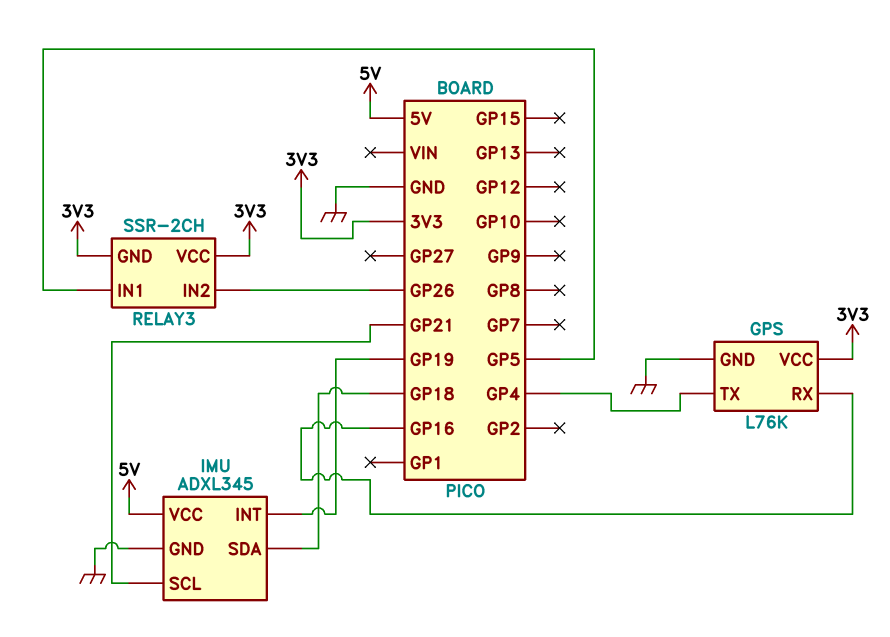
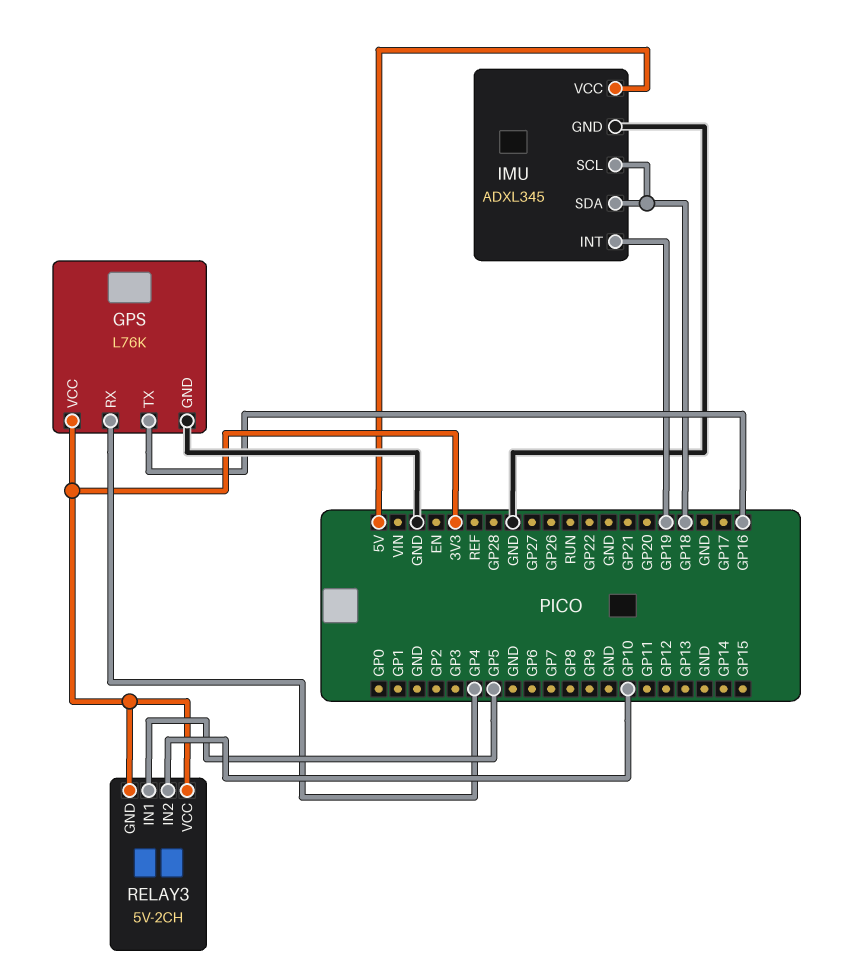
GPS pin RX: GP16 -> GP4
GPS pin TX: GP4 -> GP16
IMU pin SCL: GP21 -> GP18
RELAY3: SSR-2CH -> 5V-2CH
RELAY3 pin IN2: GP26 -> GP10

